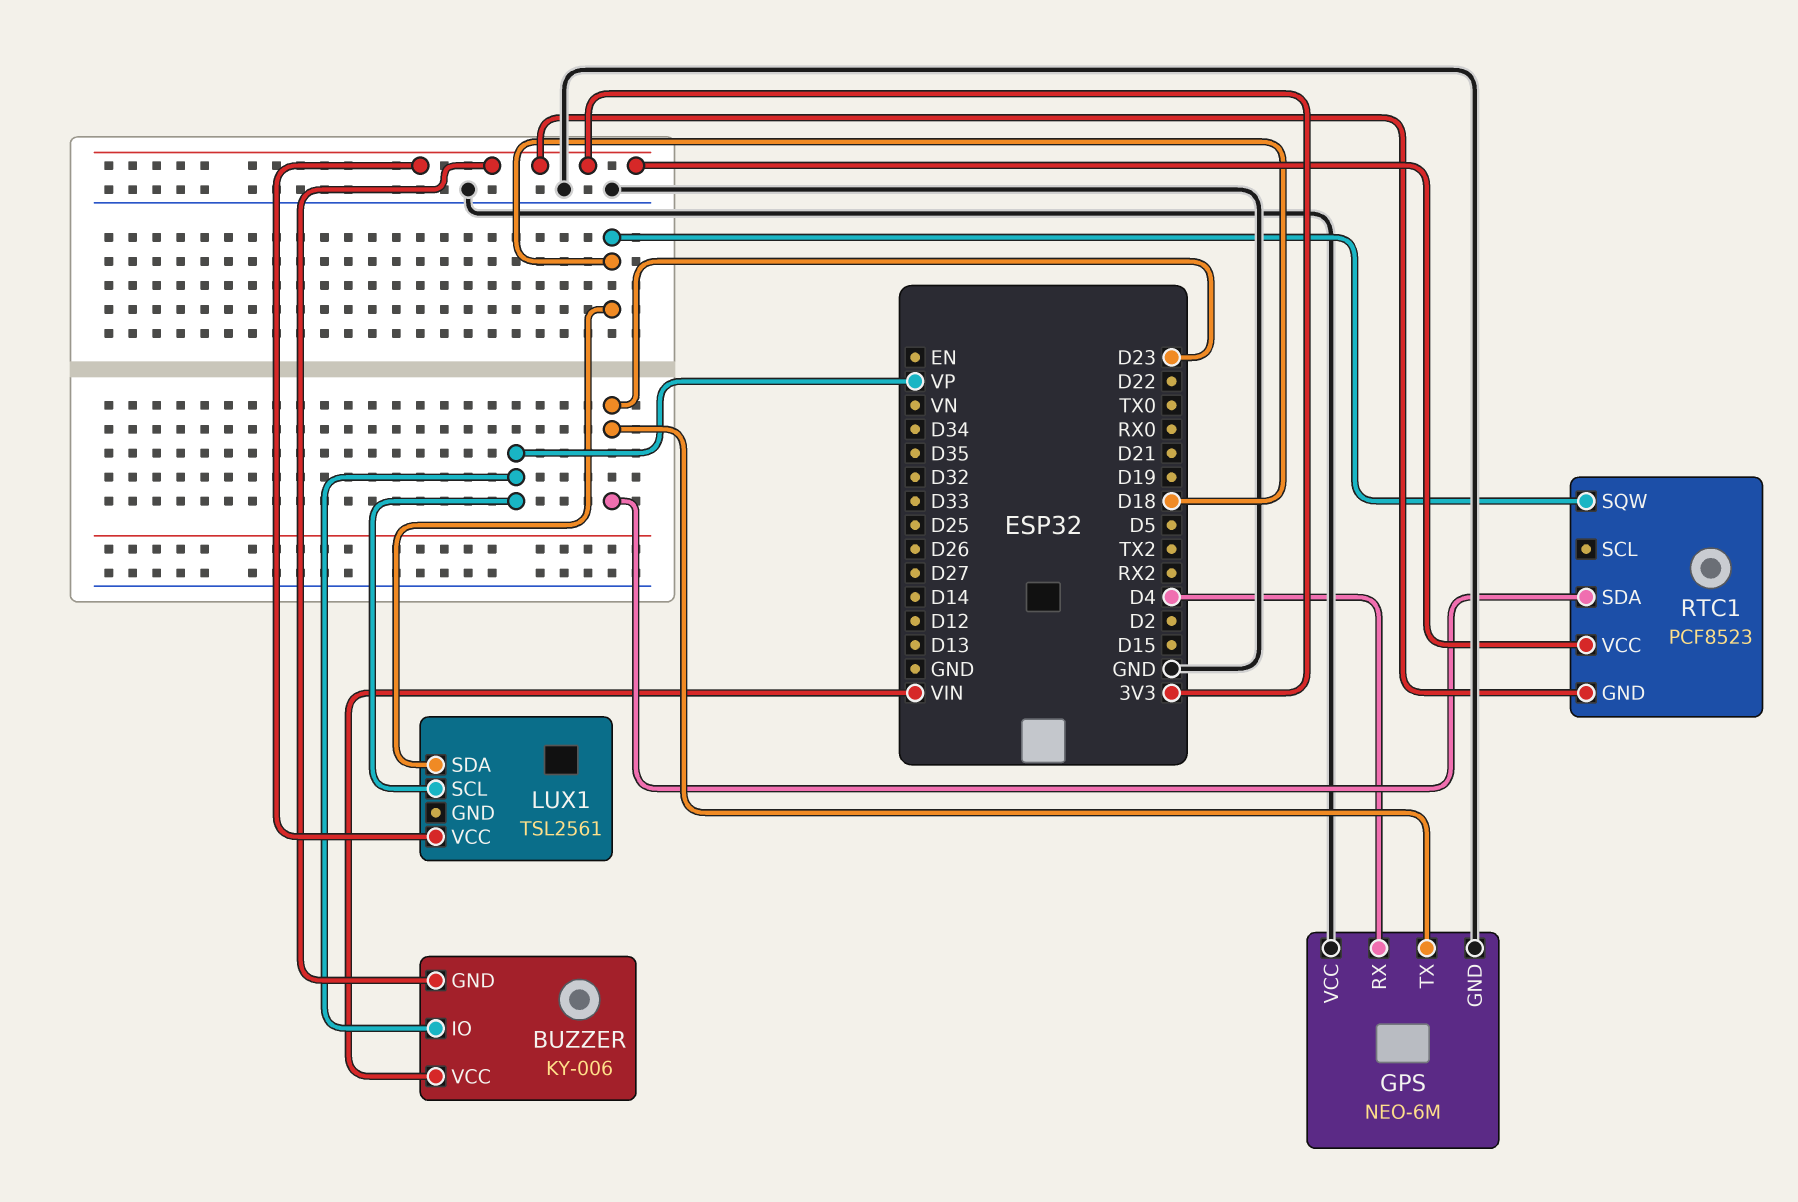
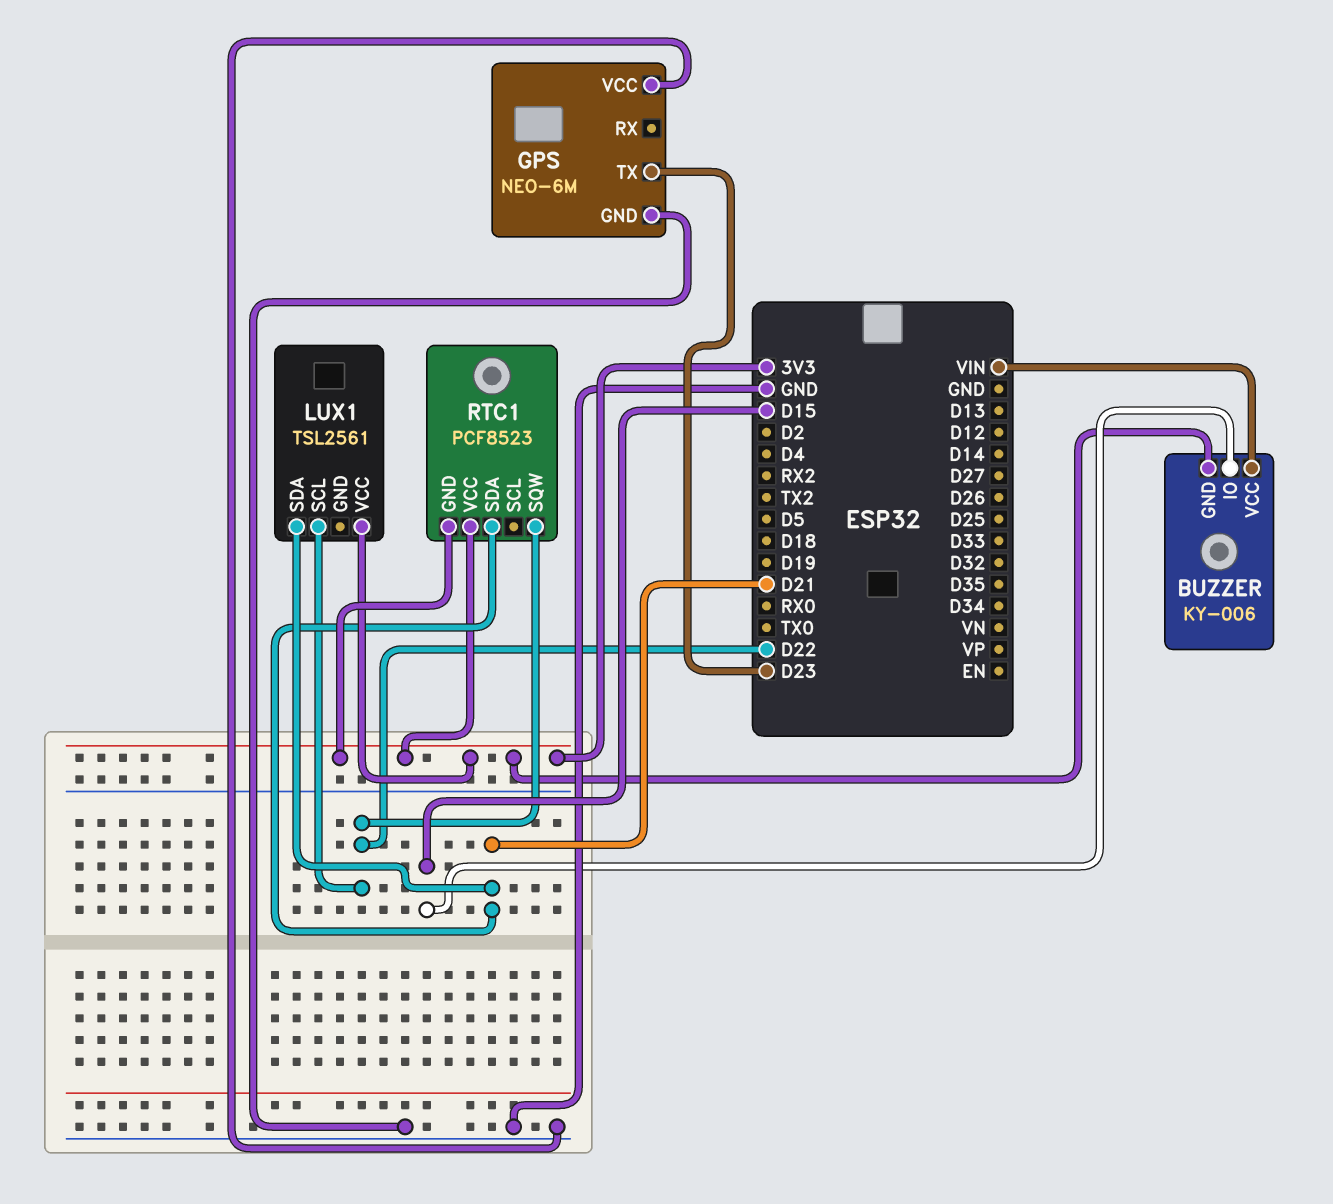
BUZZER pin IO: VP -> D15
GPS pin RX: D4 -> none
LUX1 pin SCL: VP -> D22
LUX1 pin SDA: D18 -> D21
RTC1 pin SDA: D23 -> D21
RTC1 pin SQW: D18 -> D22

